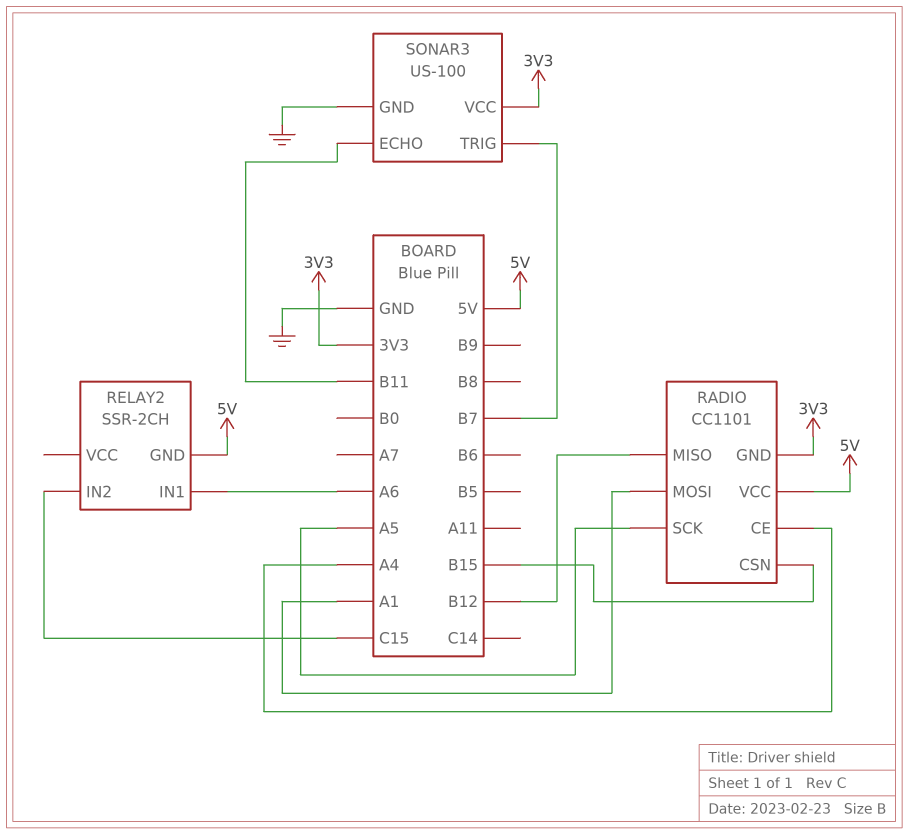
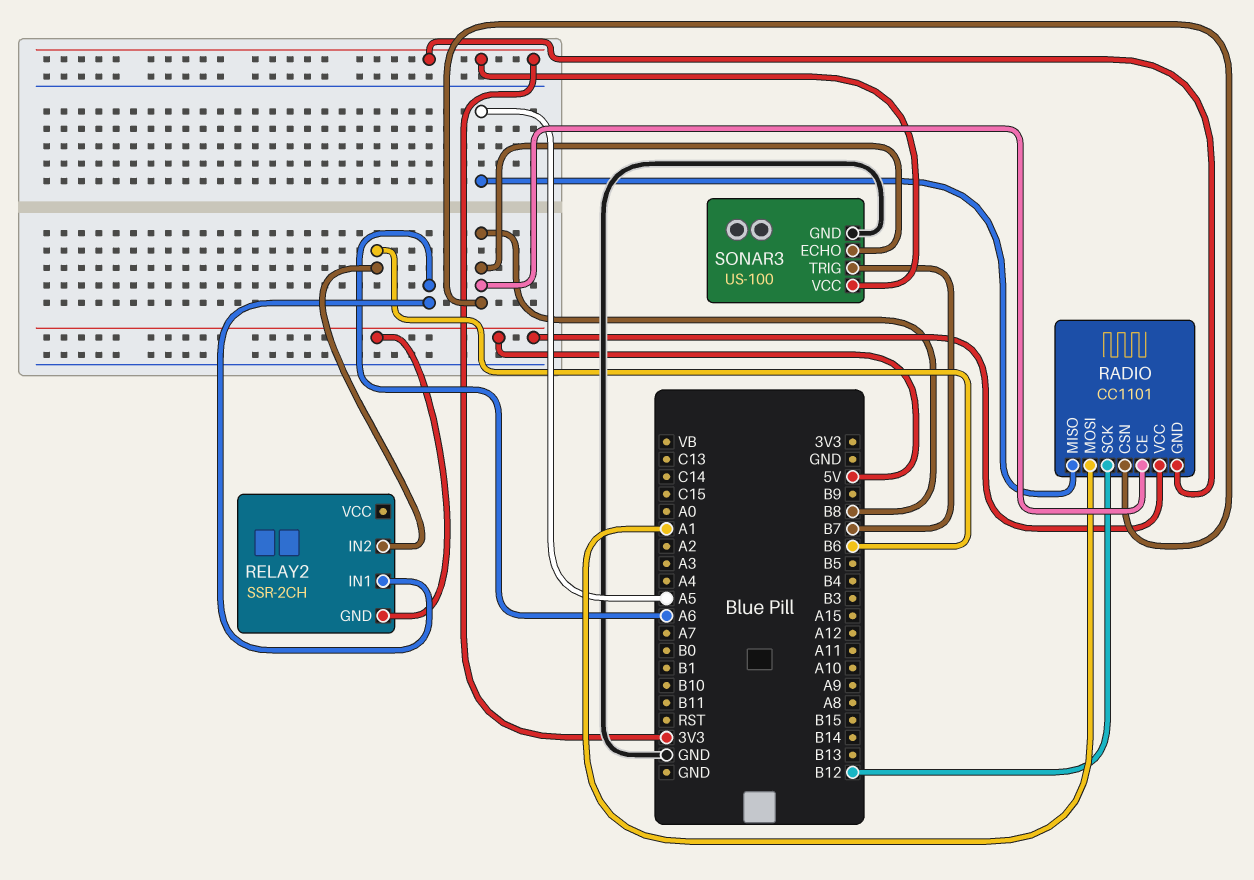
RADIO pin CE: A4 -> B8
RADIO pin CSN: B15 -> B8
RADIO pin MISO: B12 -> A5
RADIO pin SCK: A5 -> B12
RELAY2 pin IN2: C15 -> B6
SONAR3 pin ECHO: B11 -> B8

